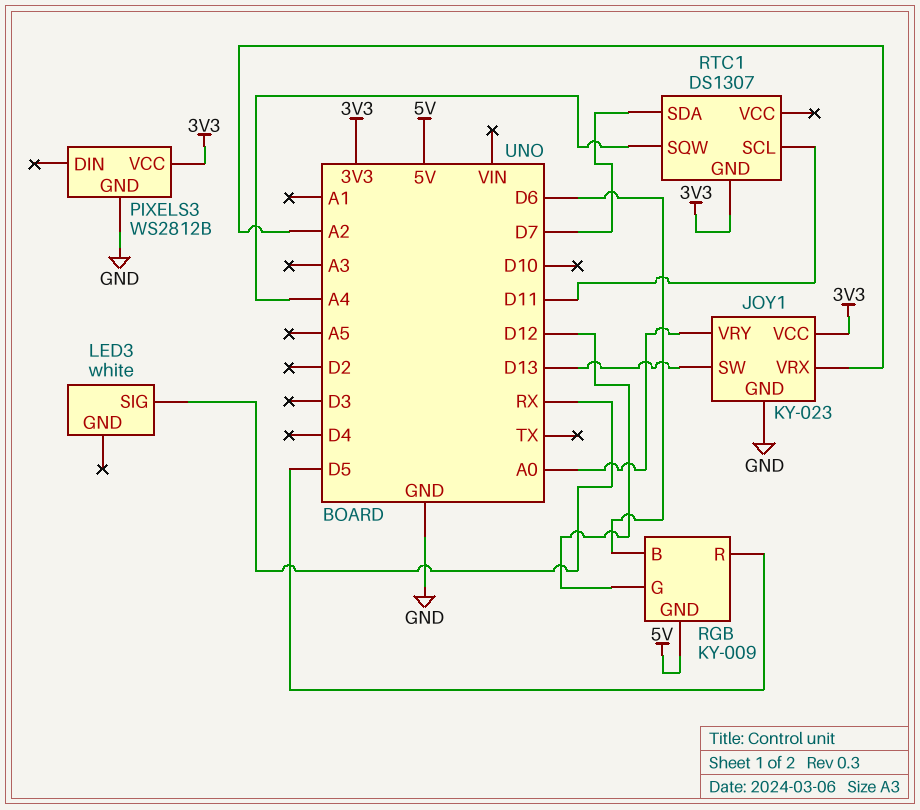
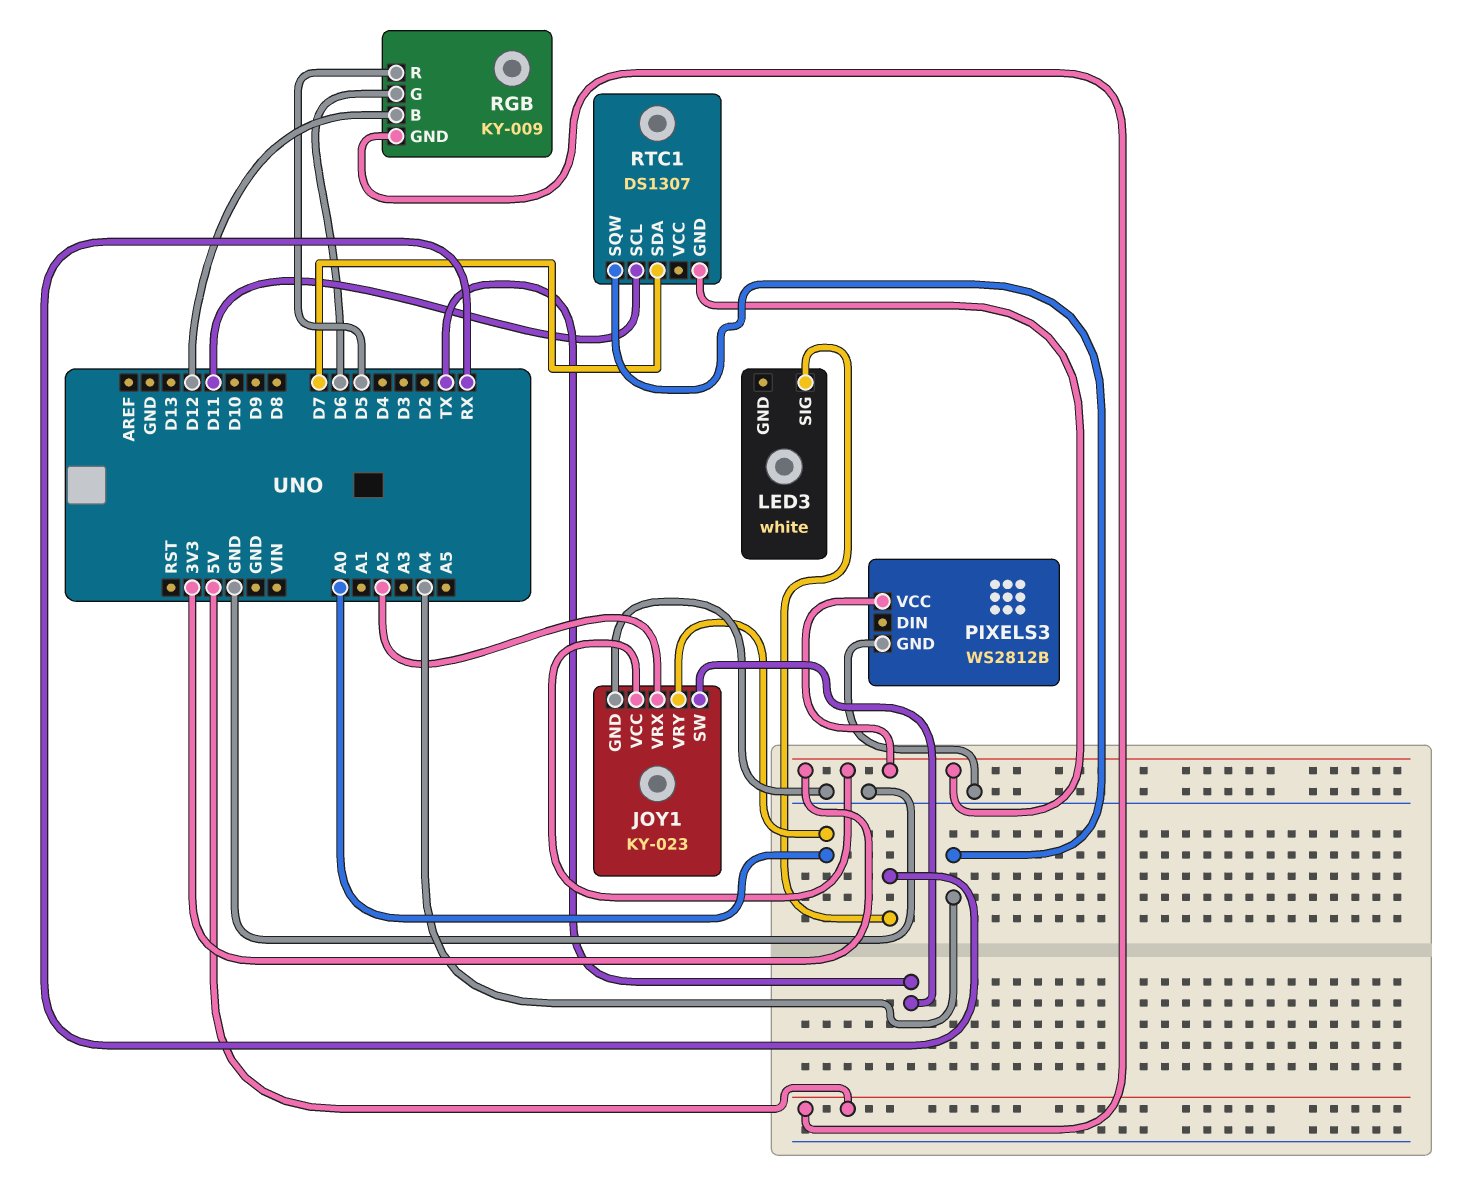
JOY1 pin SW: D13 -> TX
RGB pin B: D6 -> D12
RGB pin G: D12 -> D6

